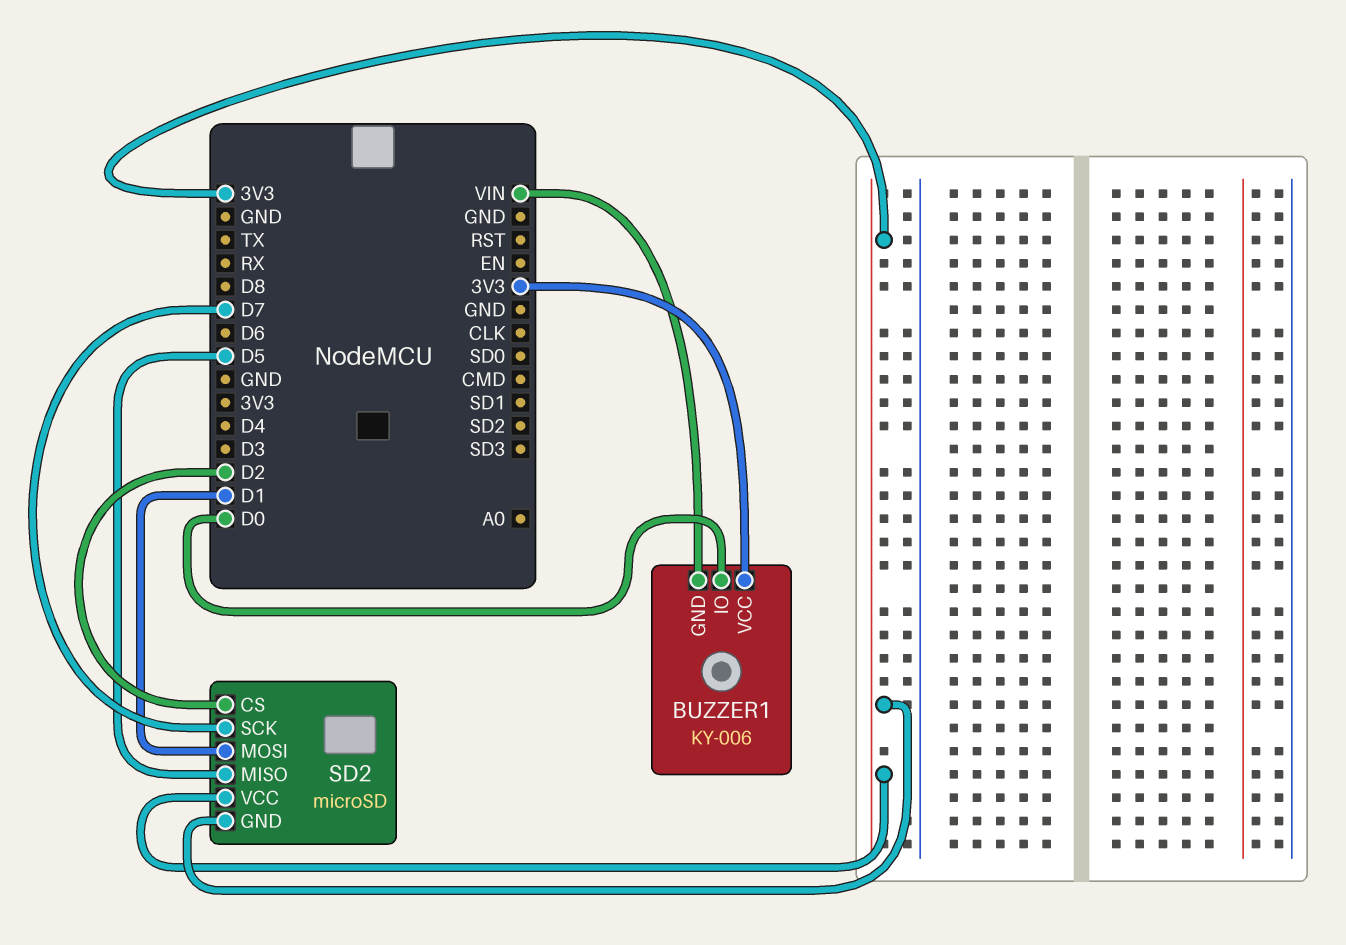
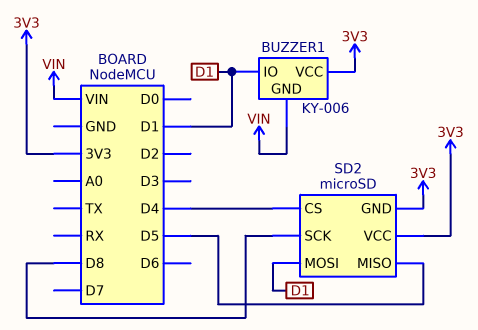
BUZZER1 pin IO: D0 -> D1
SD2 pin CS: D2 -> D4
SD2 pin SCK: D7 -> D8

